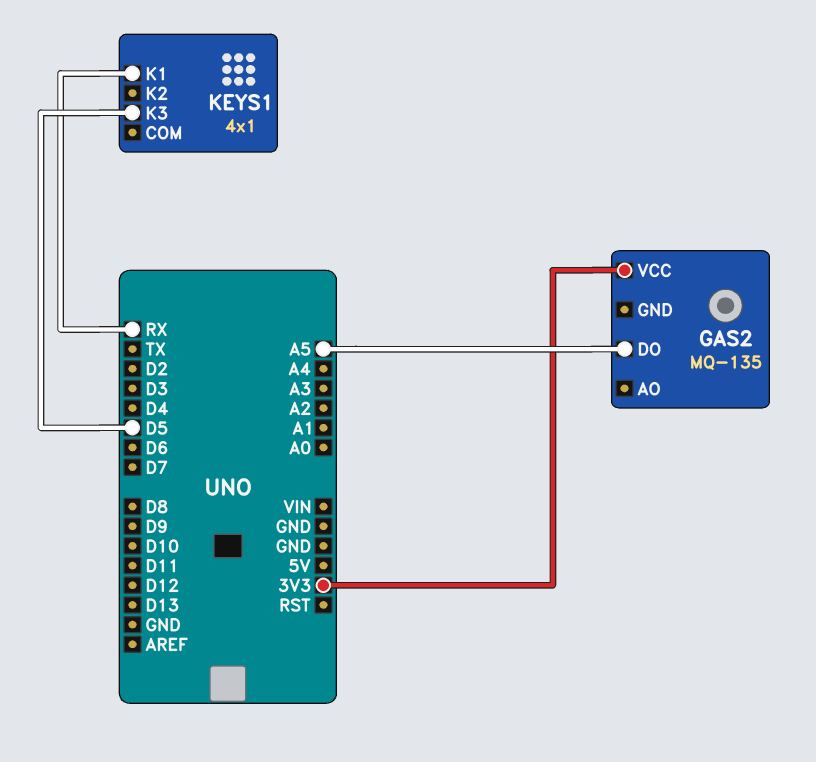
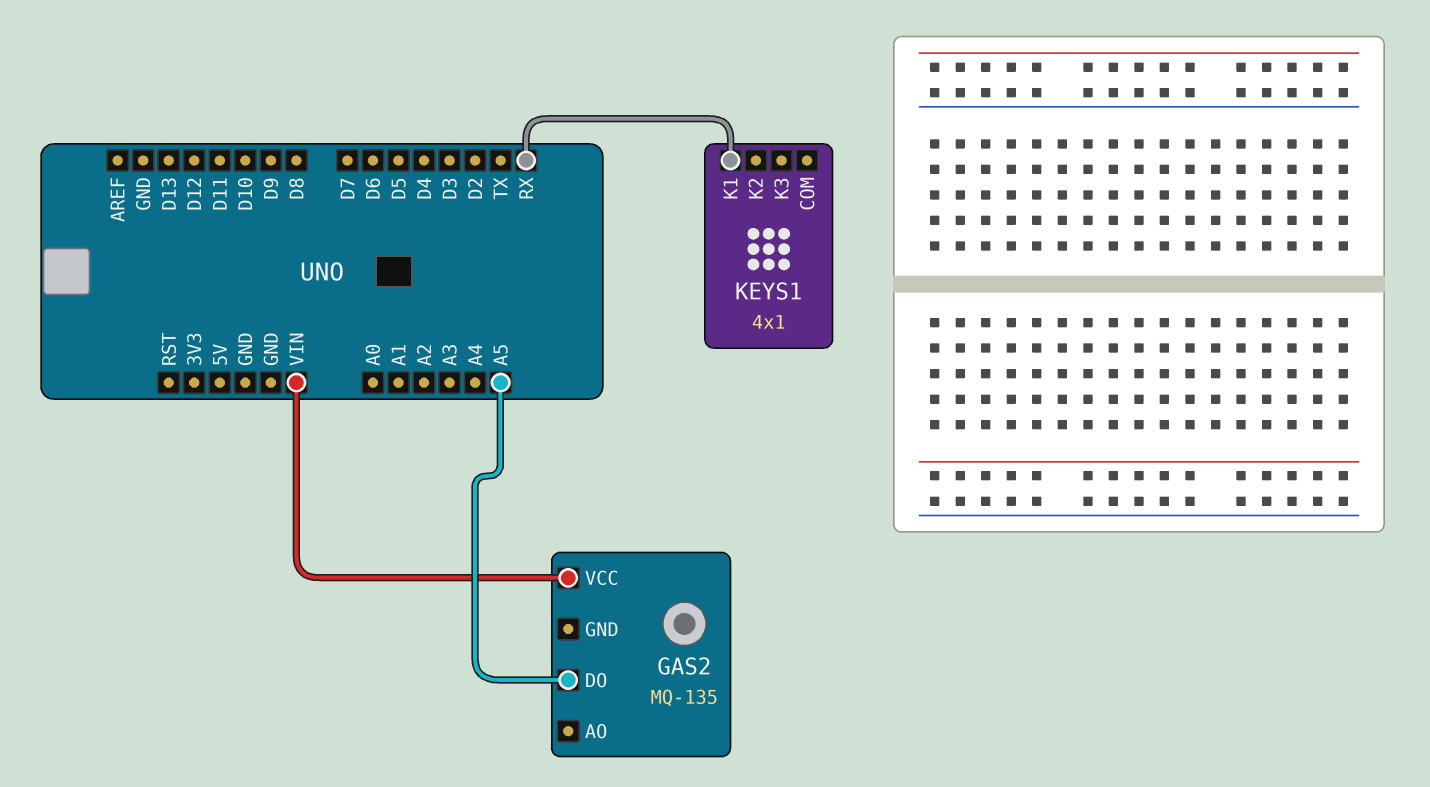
GAS2 pin VCC: 3V3 -> VIN
KEYS1 pin K3: D5 -> none

